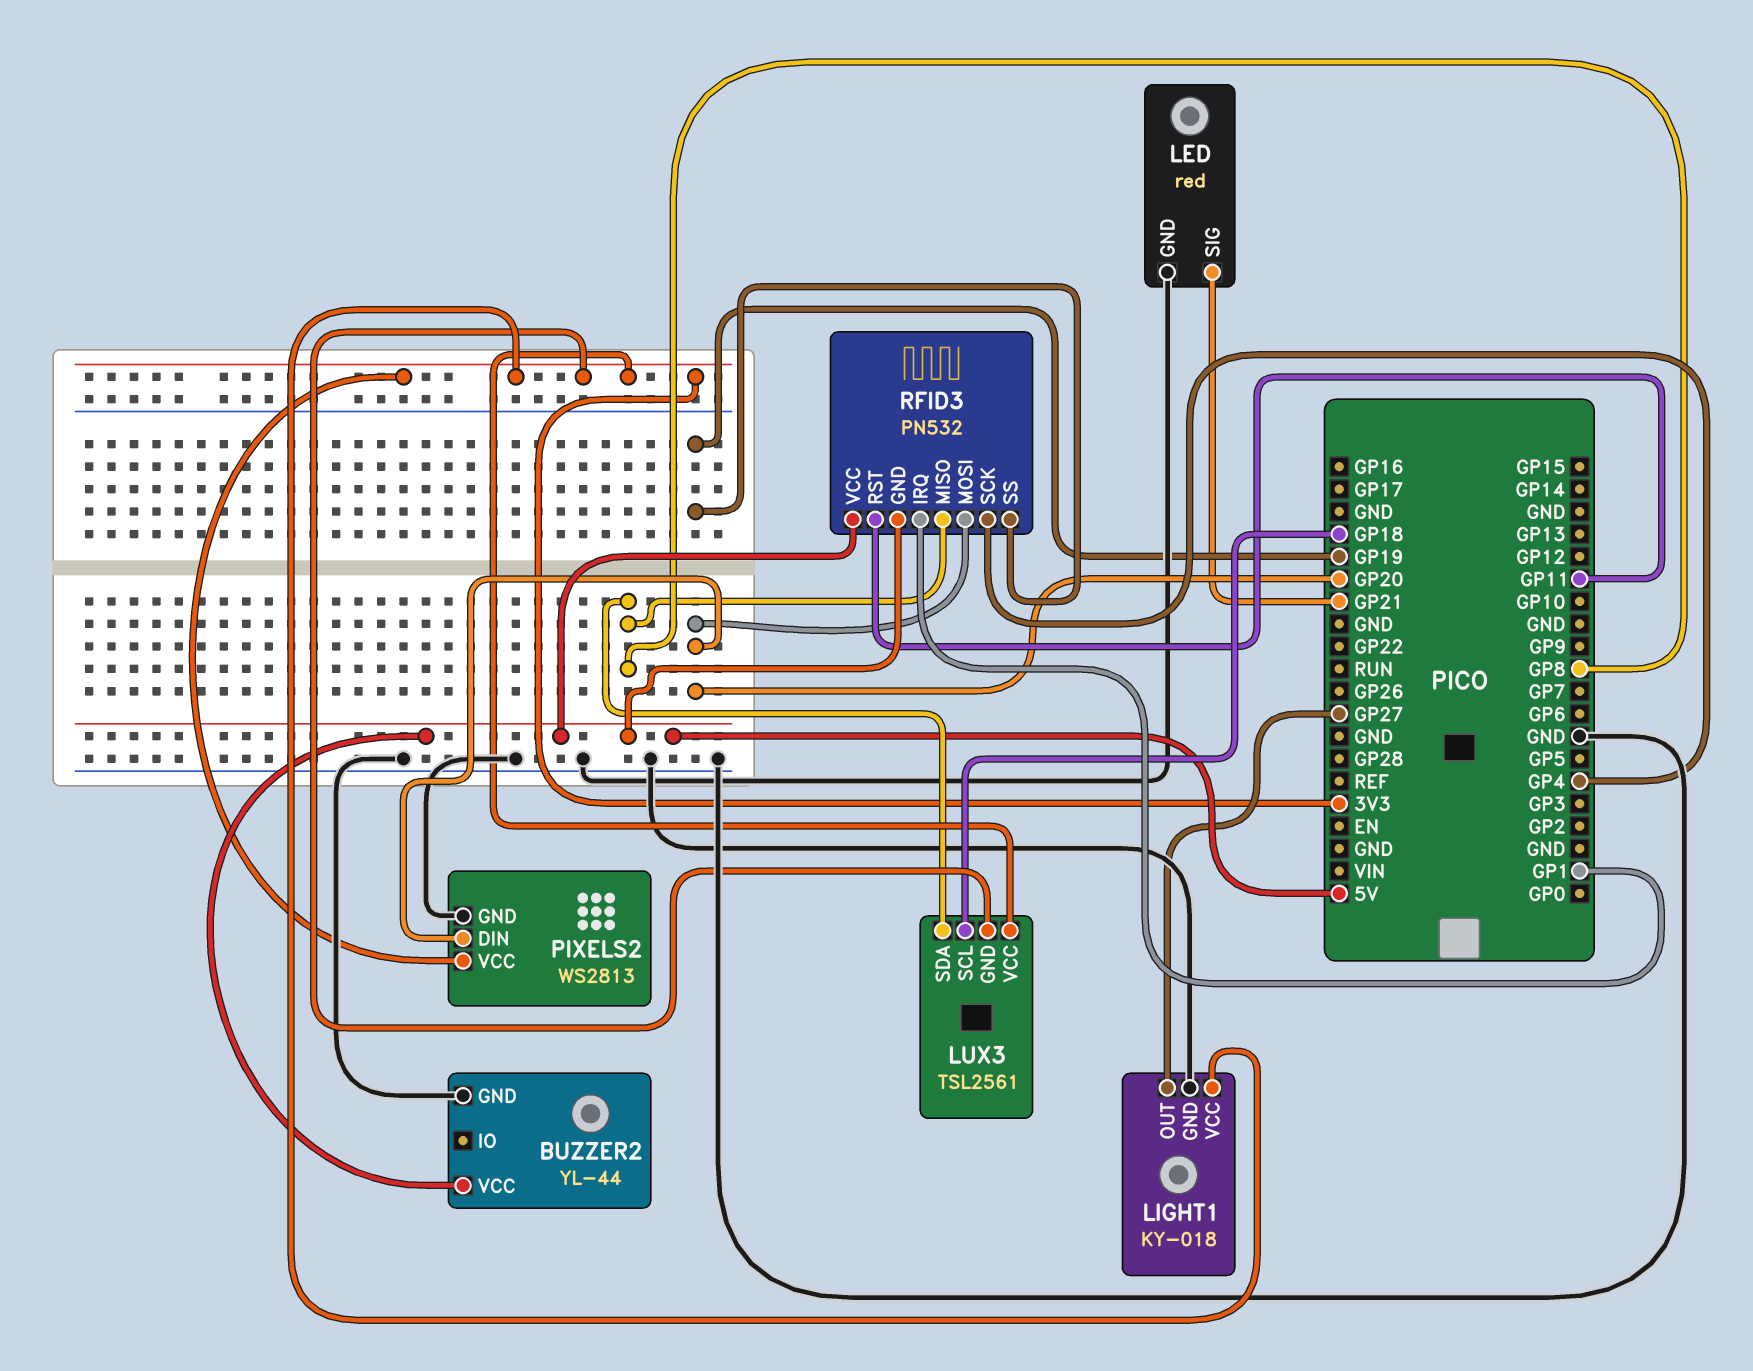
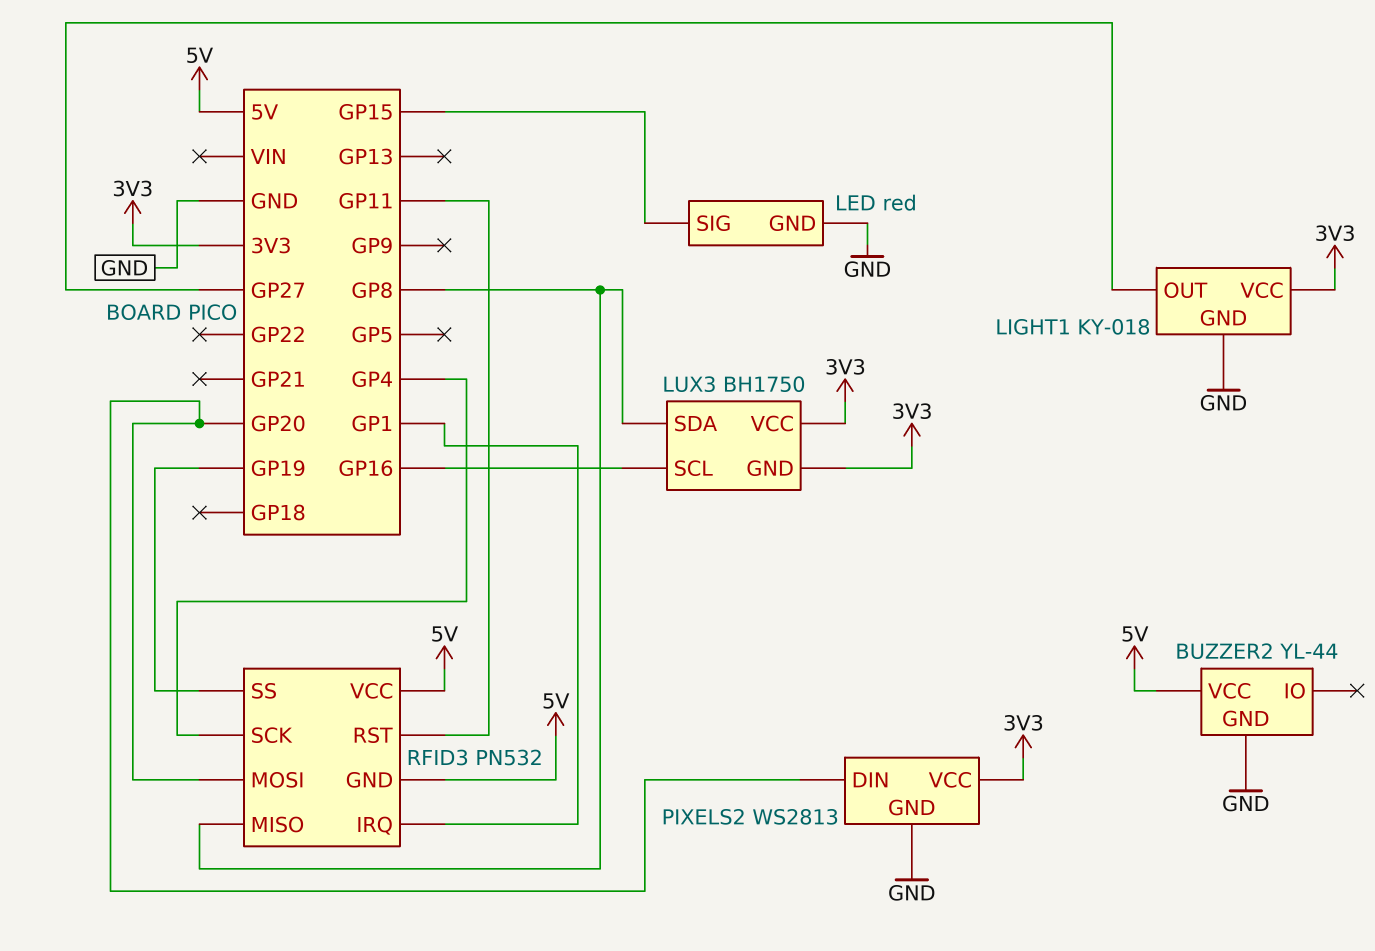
LED pin SIG: GP21 -> GP15
LUX3: TSL2561 -> BH1750
LUX3 pin SCL: GP18 -> GP16

